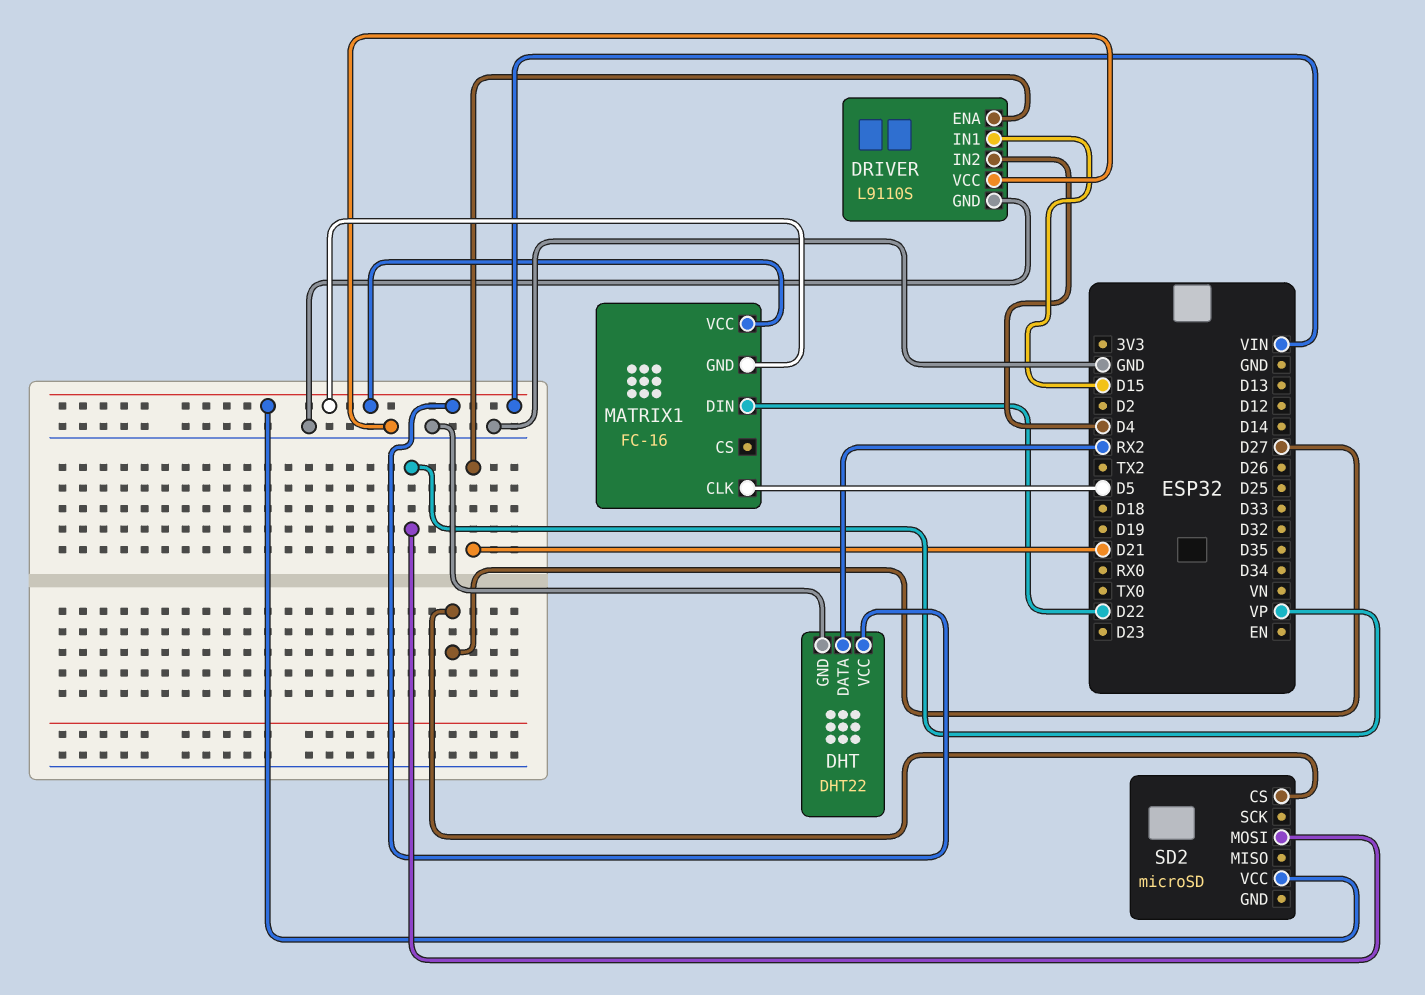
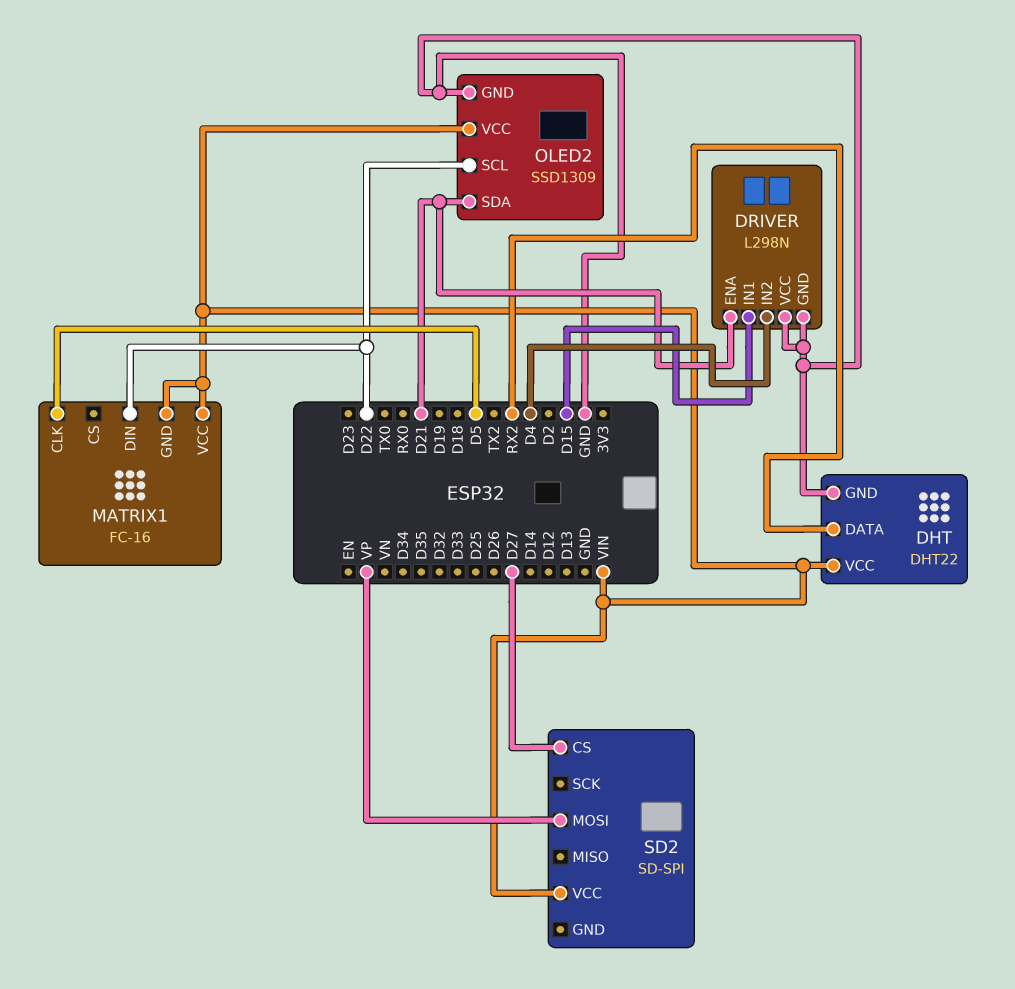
DRIVER: L9110S -> L298N
OLED2: none -> SSD1309
OLED2 pin GND: none -> GND
OLED2 pin SCL: none -> D22
OLED2 pin SDA: none -> D21
OLED2 pin VCC: none -> VIN
SD2: microSD -> SD-SPI

